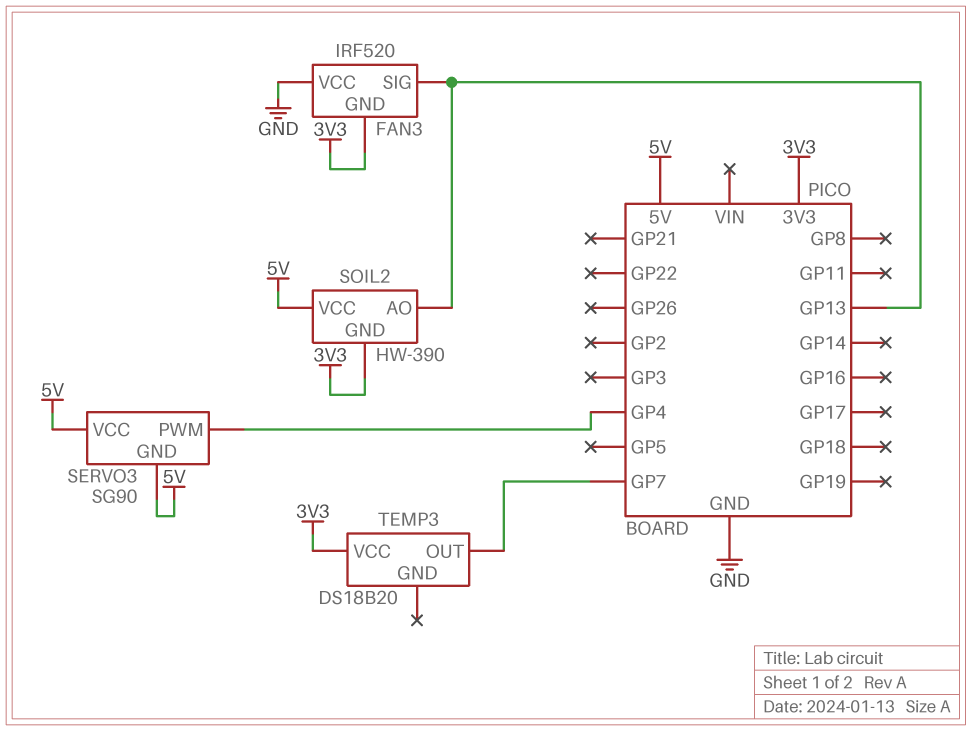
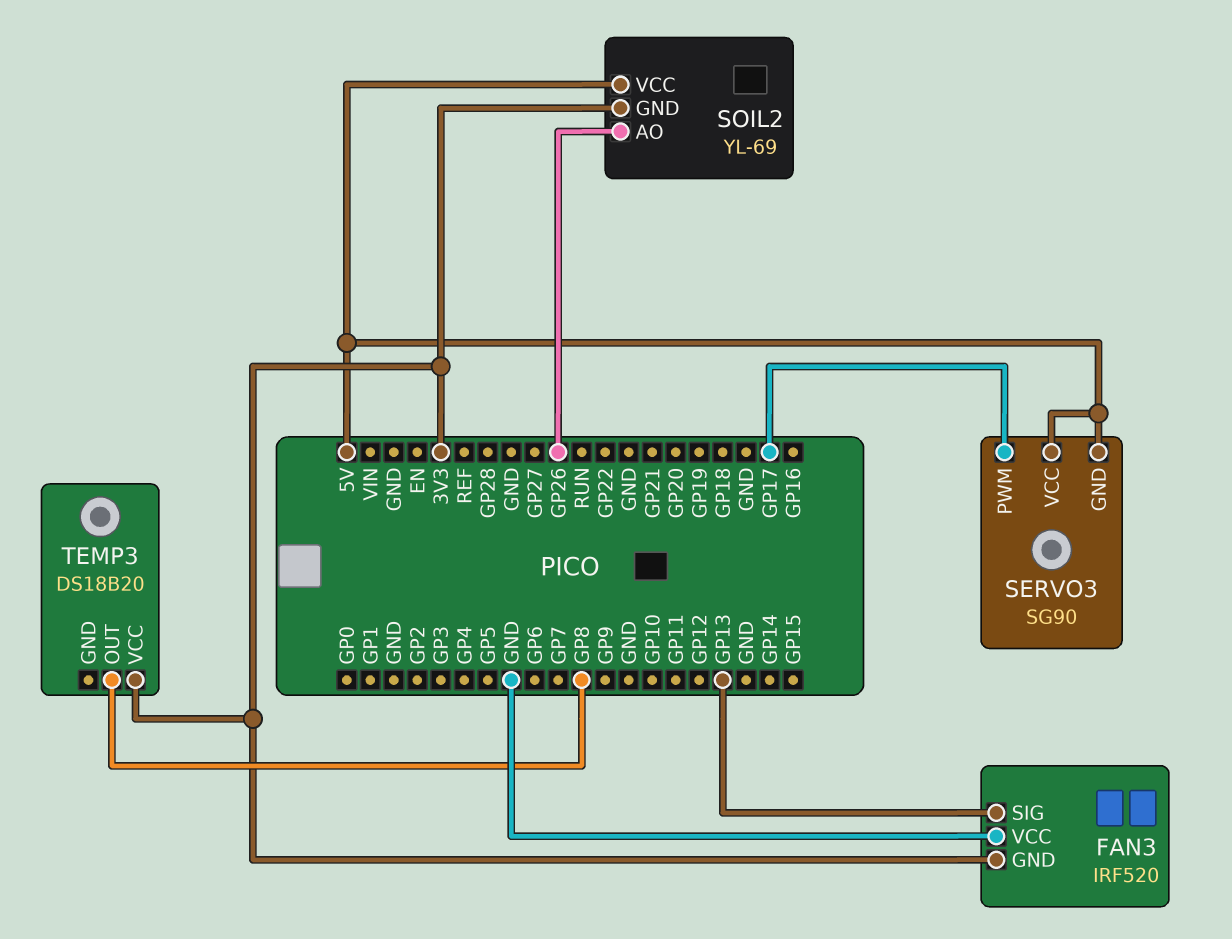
SERVO3 pin PWM: GP4 -> GP17
SOIL2: HW-390 -> YL-69
SOIL2 pin AO: GP13 -> GP26
TEMP3 pin OUT: GP7 -> GP8

